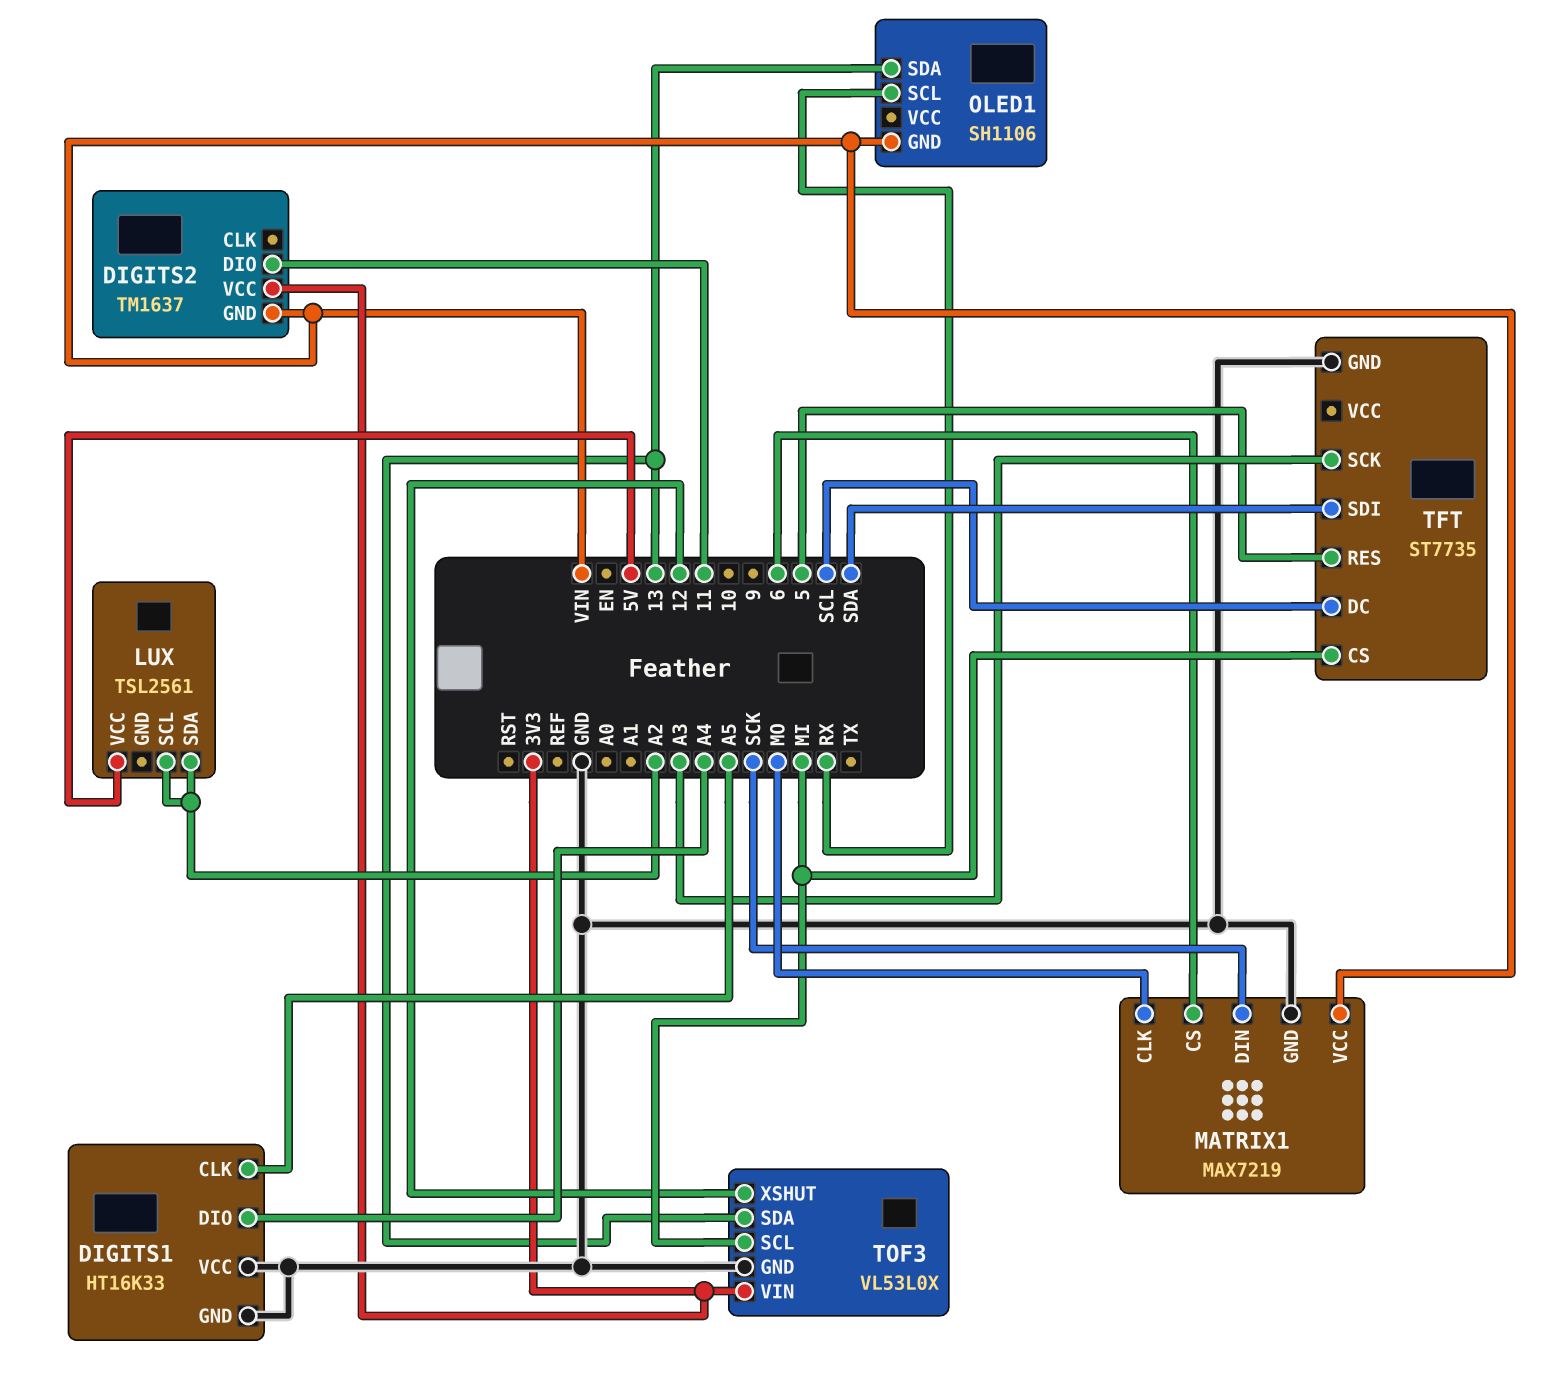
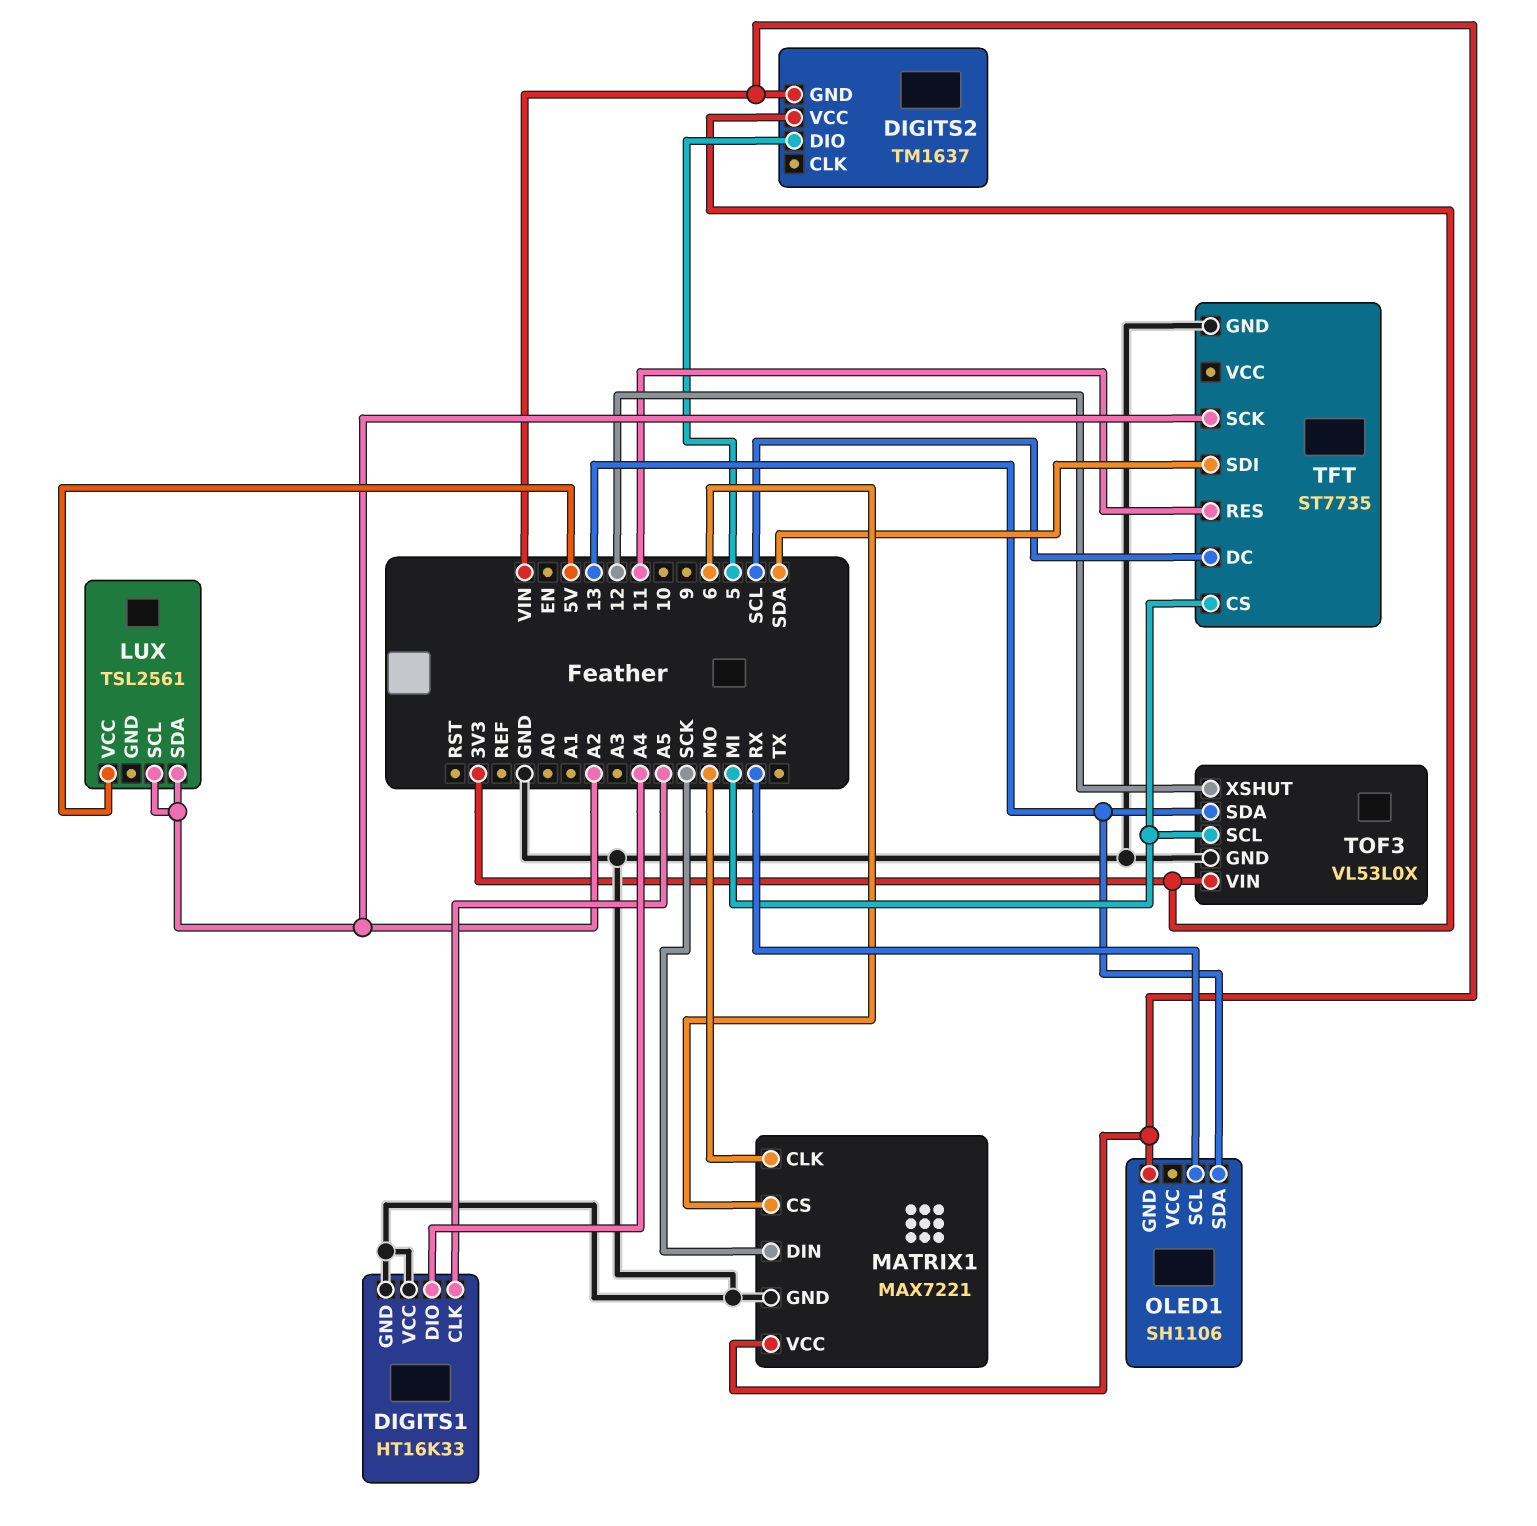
DIGITS2 pin DIO: 11 -> 5
MATRIX1: MAX7219 -> MAX7221
TFT pin RES: 5 -> 11
TFT pin SCK: A3 -> A2

